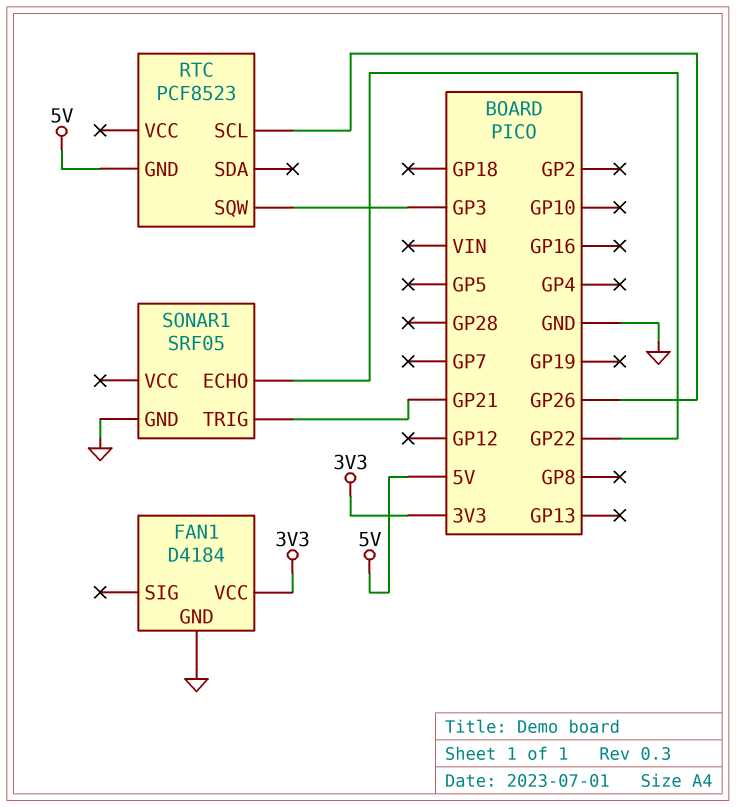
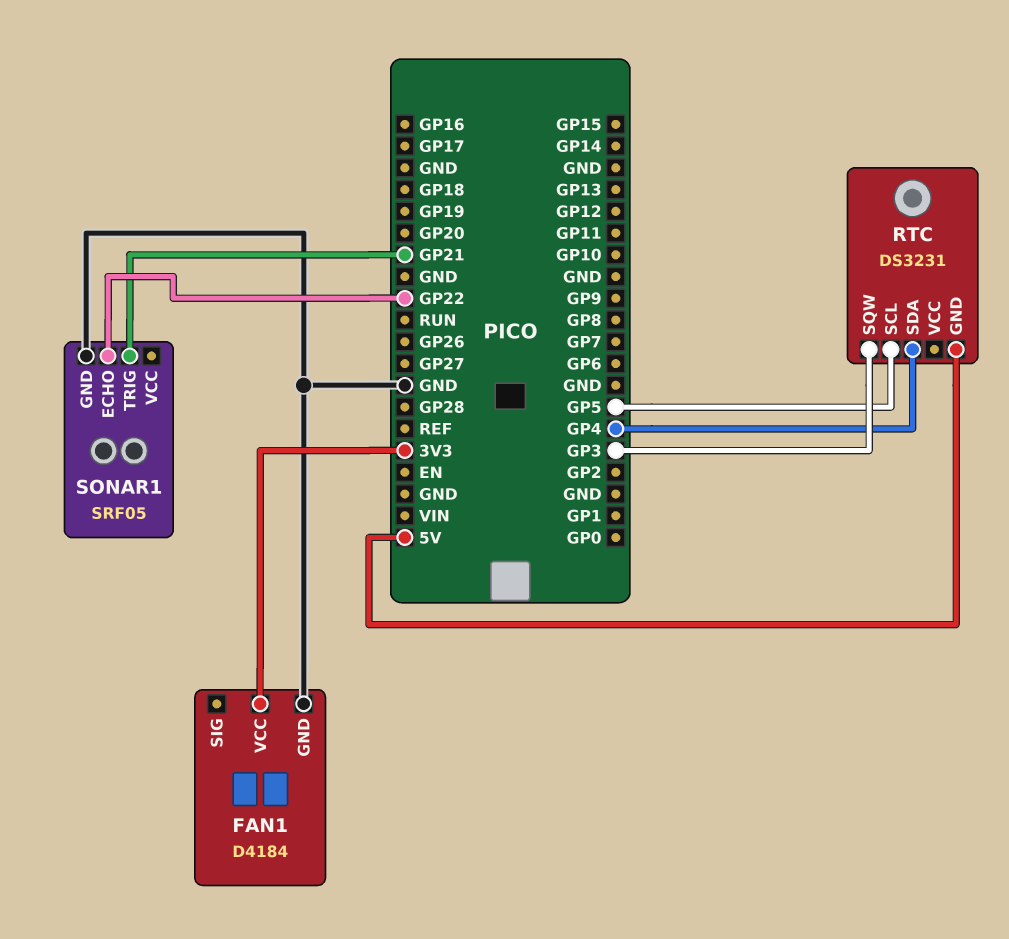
RTC: PCF8523 -> DS3231
RTC pin SCL: GP26 -> GP5
RTC pin SDA: none -> GP4

